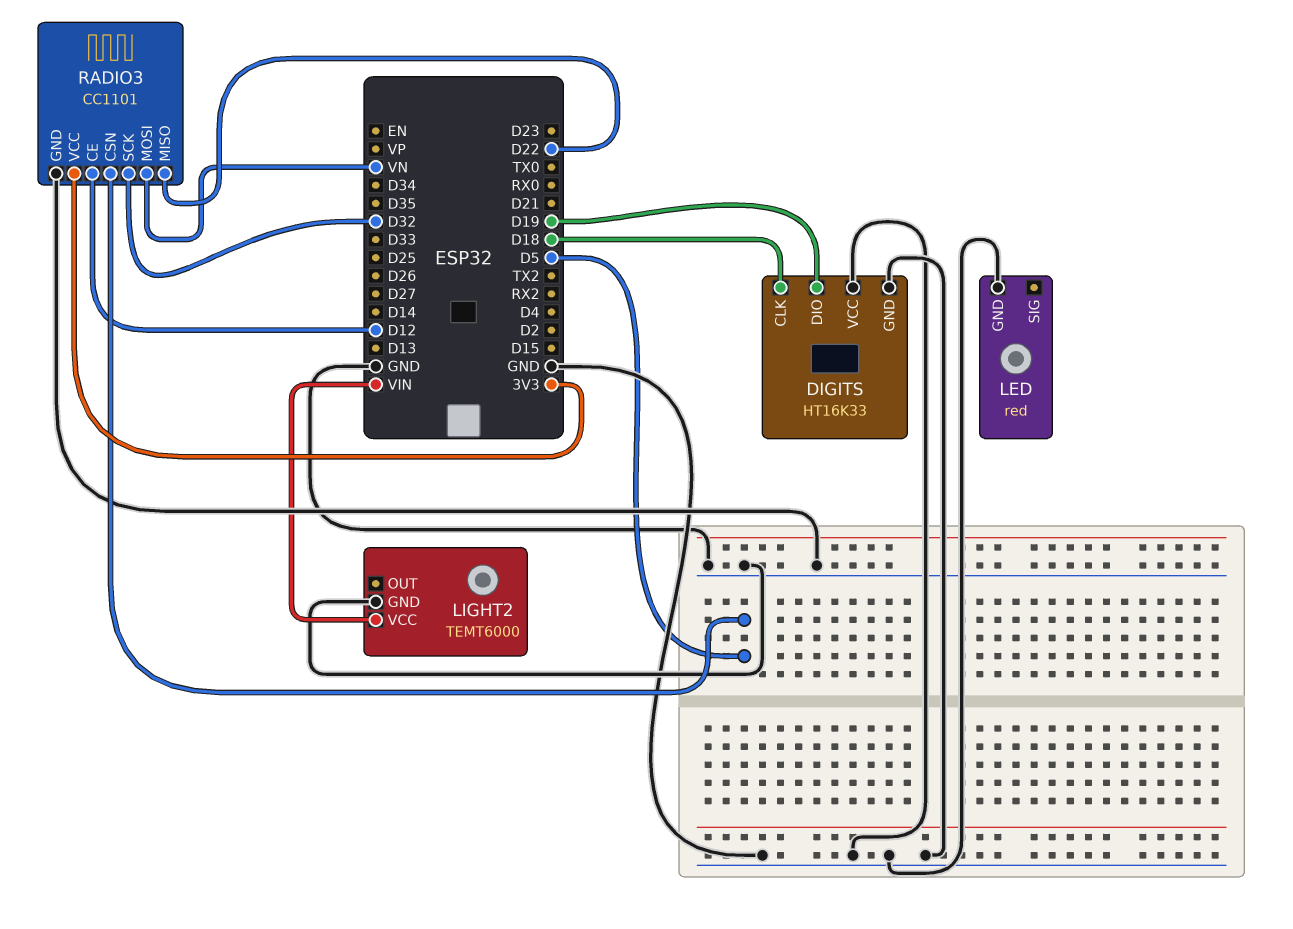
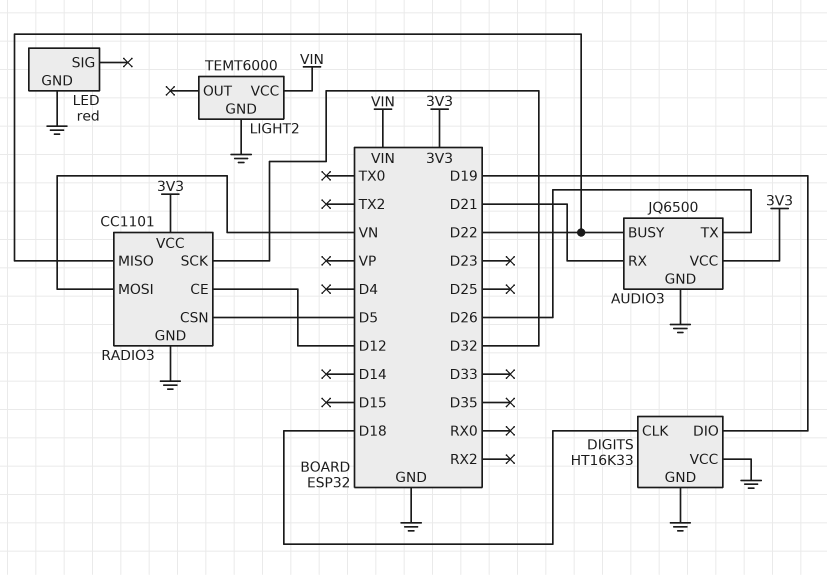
AUDIO3: none -> JQ6500
AUDIO3 pin BUSY: none -> D22
AUDIO3 pin GND: none -> GND
AUDIO3 pin RX: none -> D21
AUDIO3 pin TX: none -> D26
AUDIO3 pin VCC: none -> 3V3

